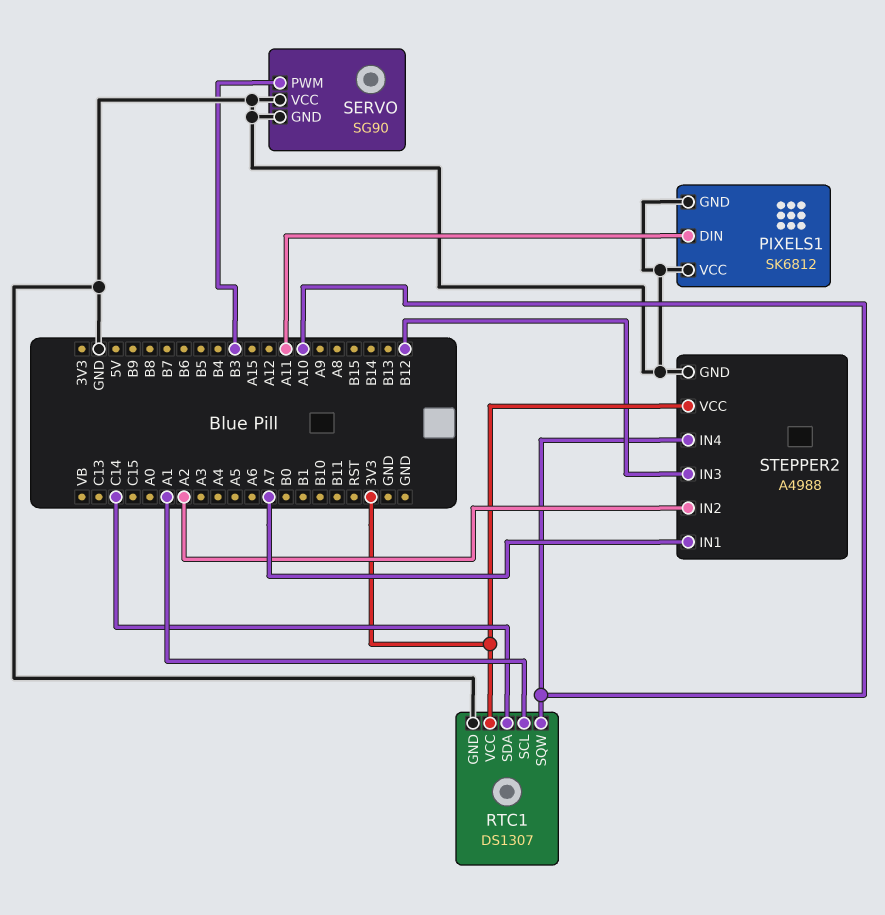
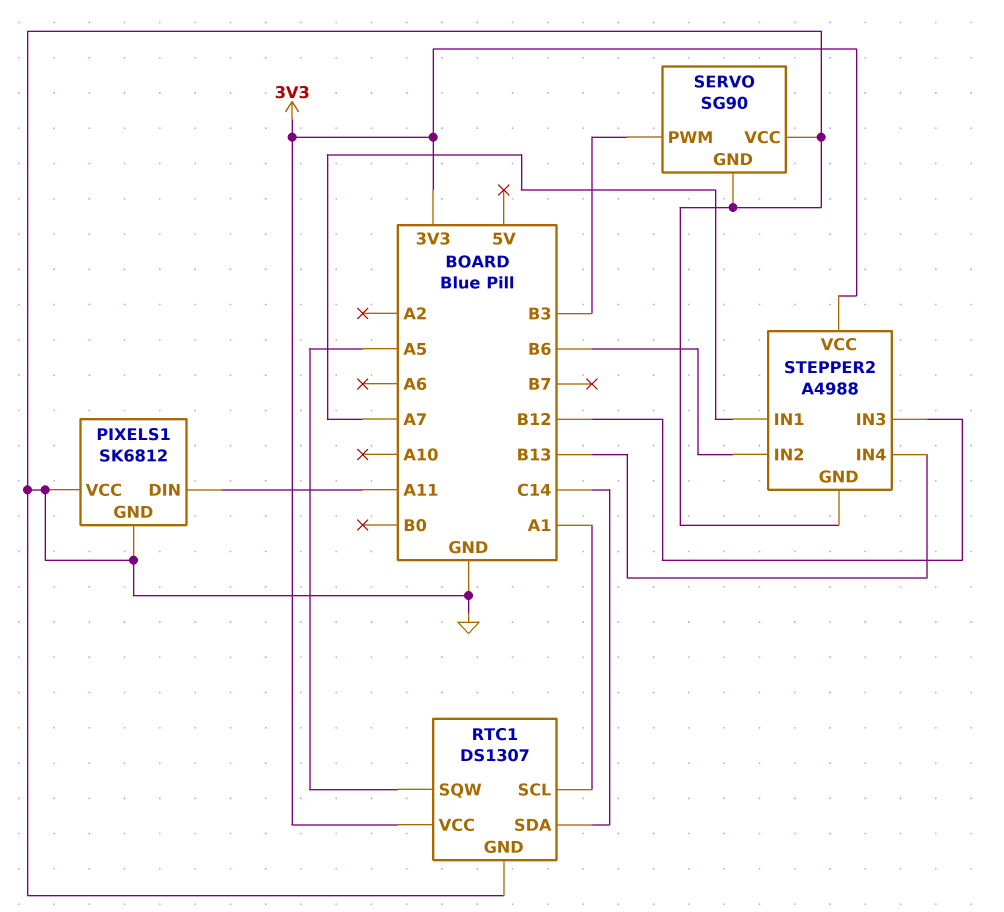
RTC1 pin SQW: A10 -> A5
STEPPER2 pin IN2: A2 -> B6
STEPPER2 pin IN4: A10 -> B13

